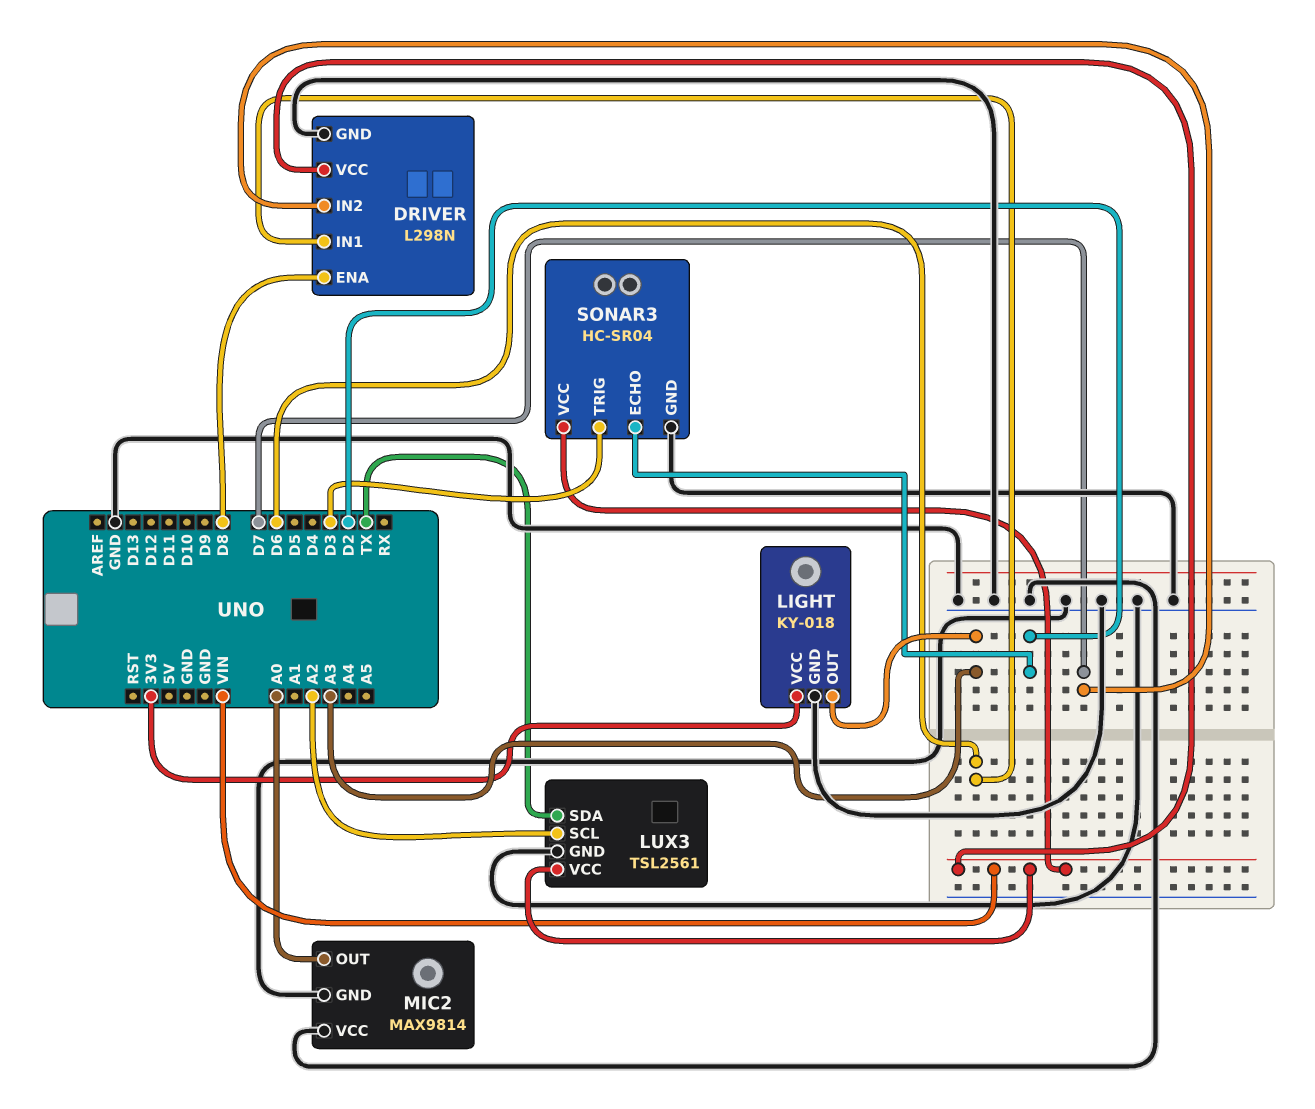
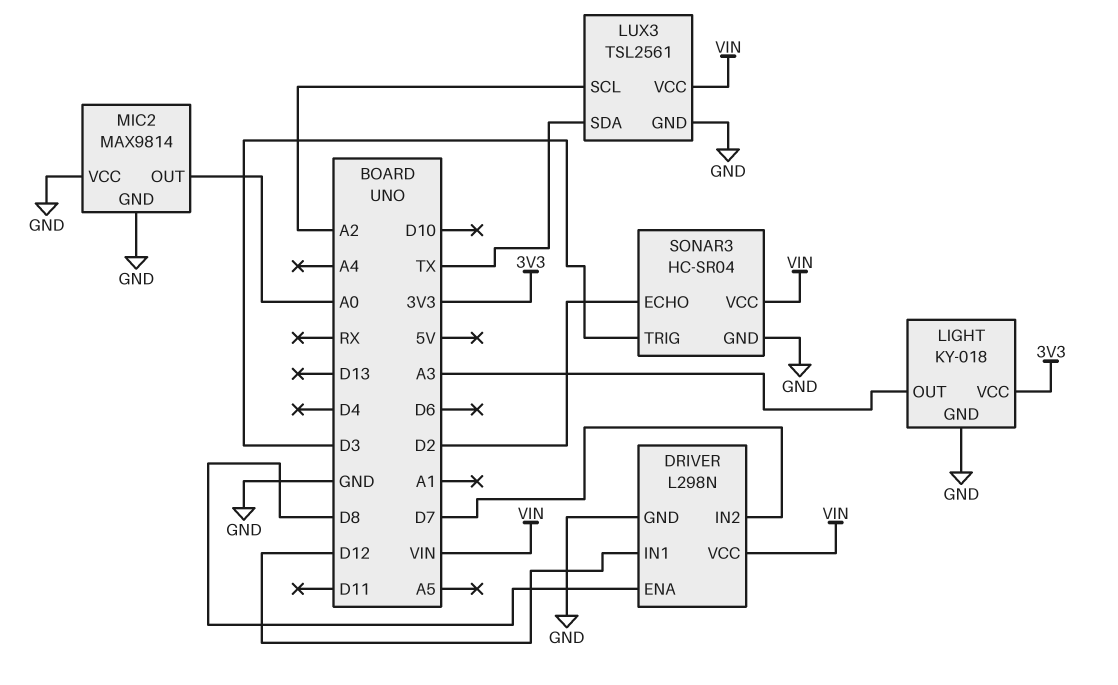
DRIVER pin IN1: D6 -> D12

